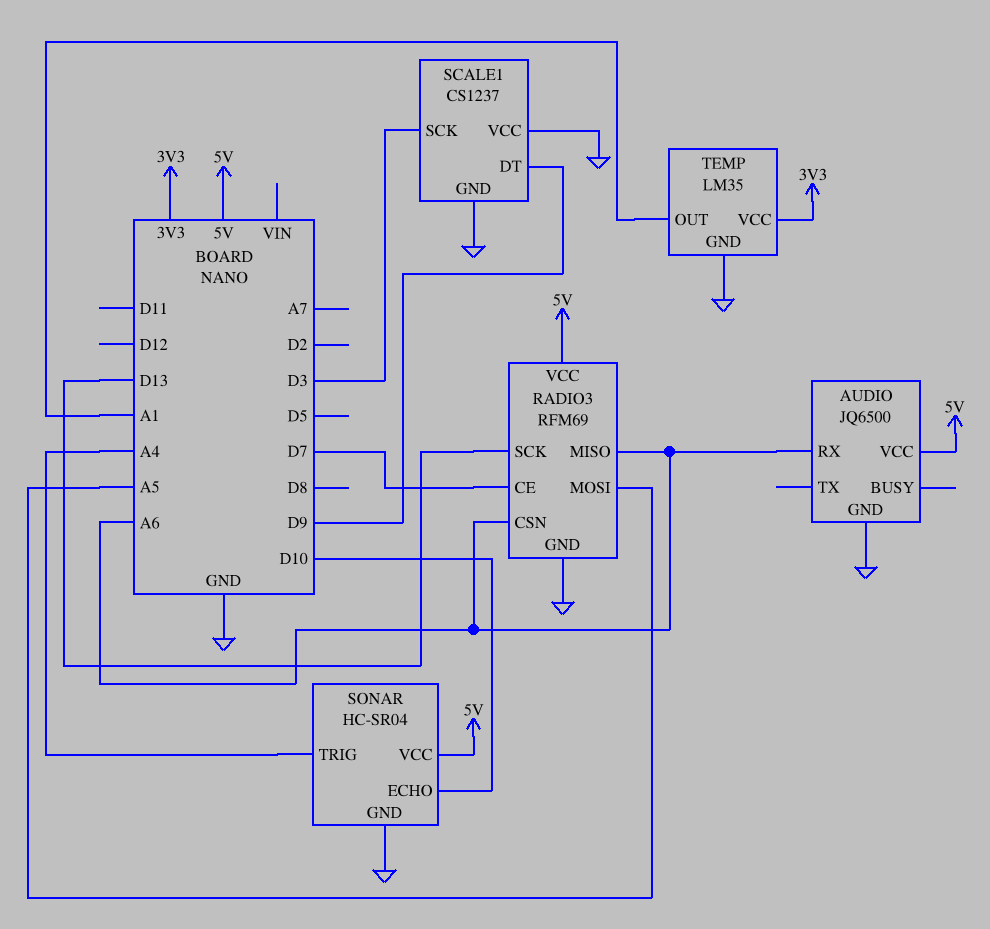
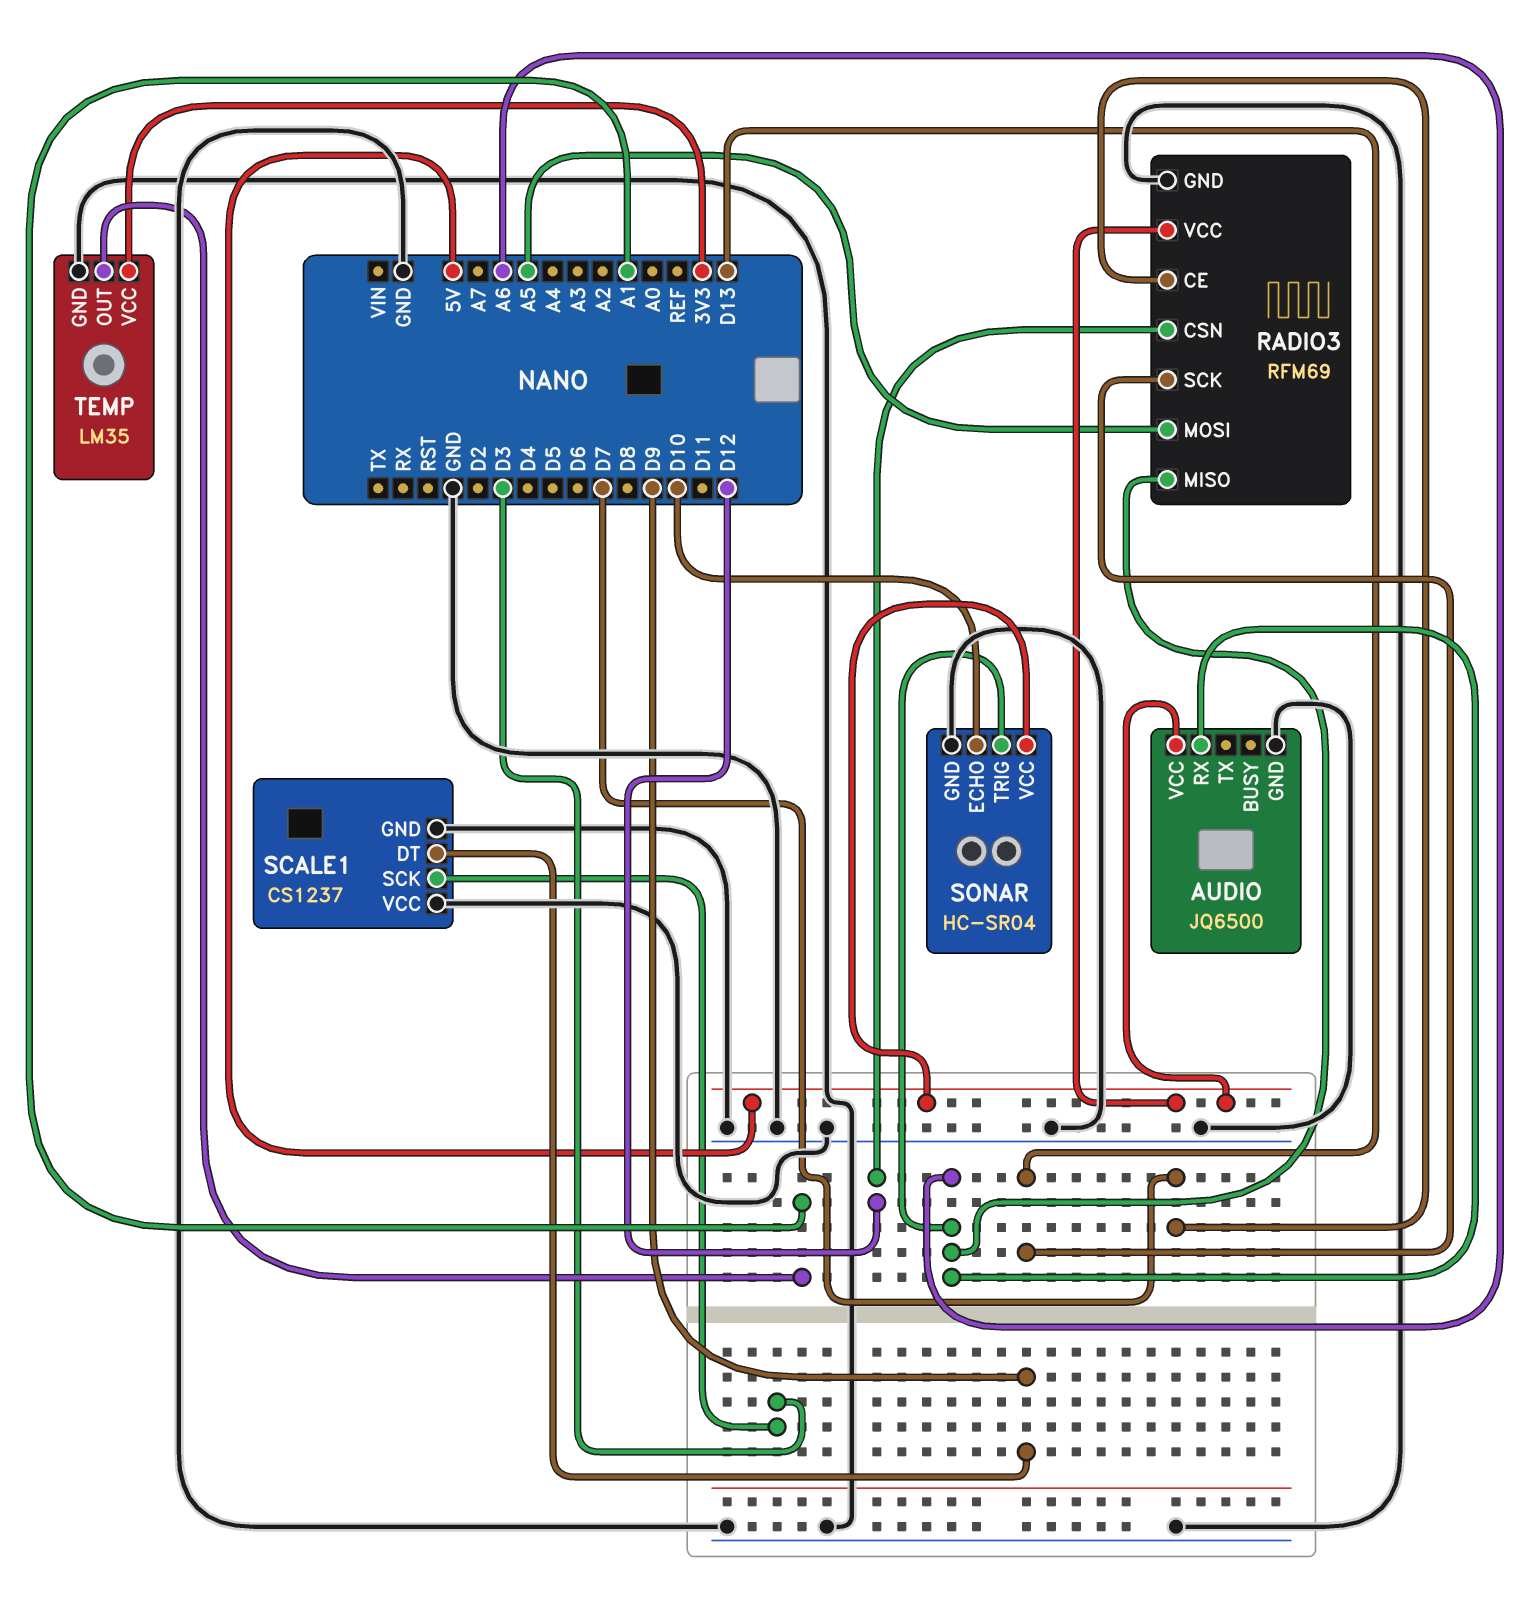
RADIO3 pin CSN: A6 -> D12
SONAR pin TRIG: A4 -> A6

